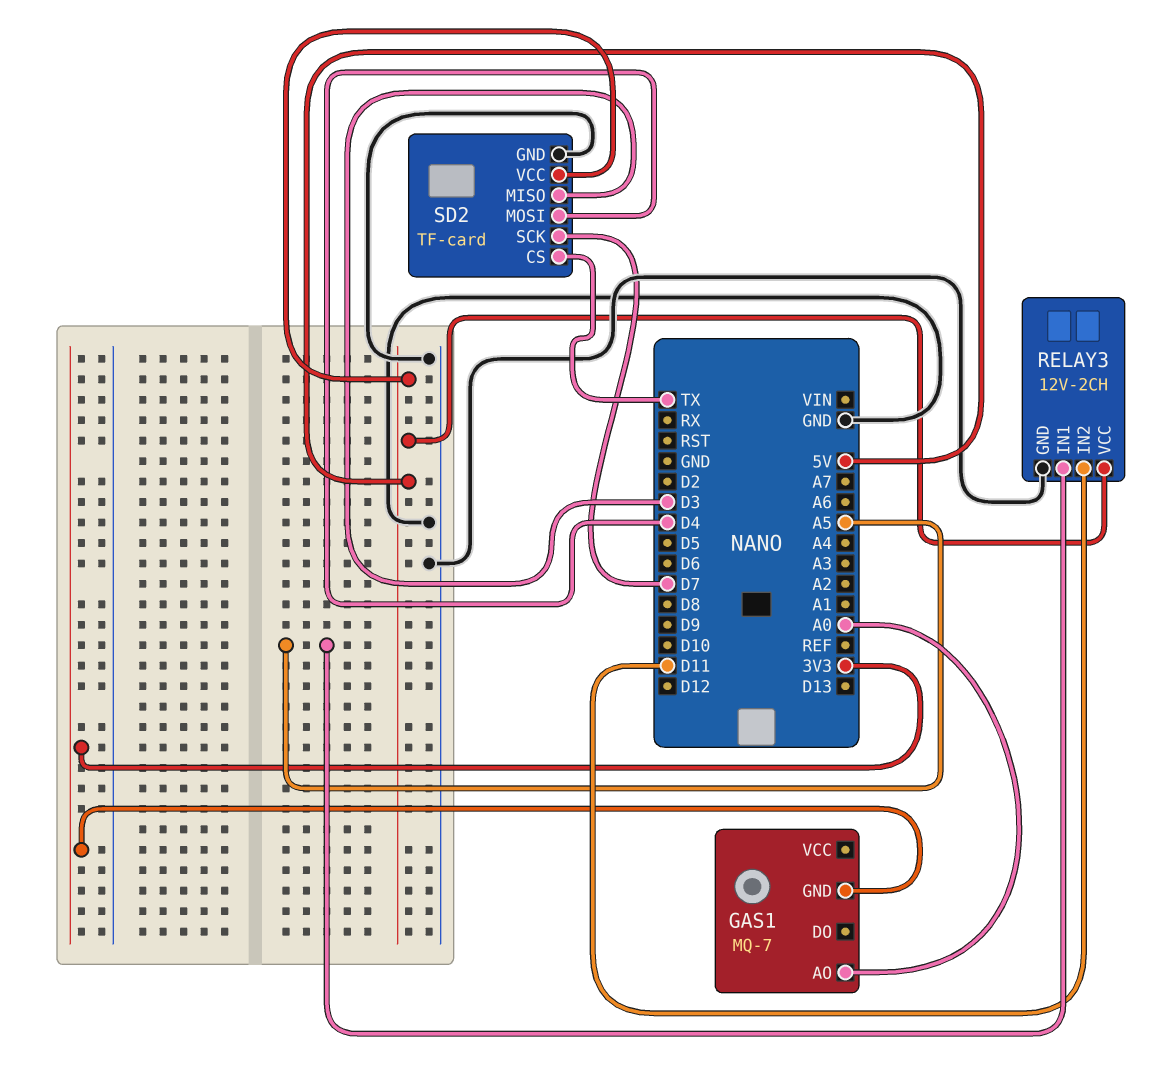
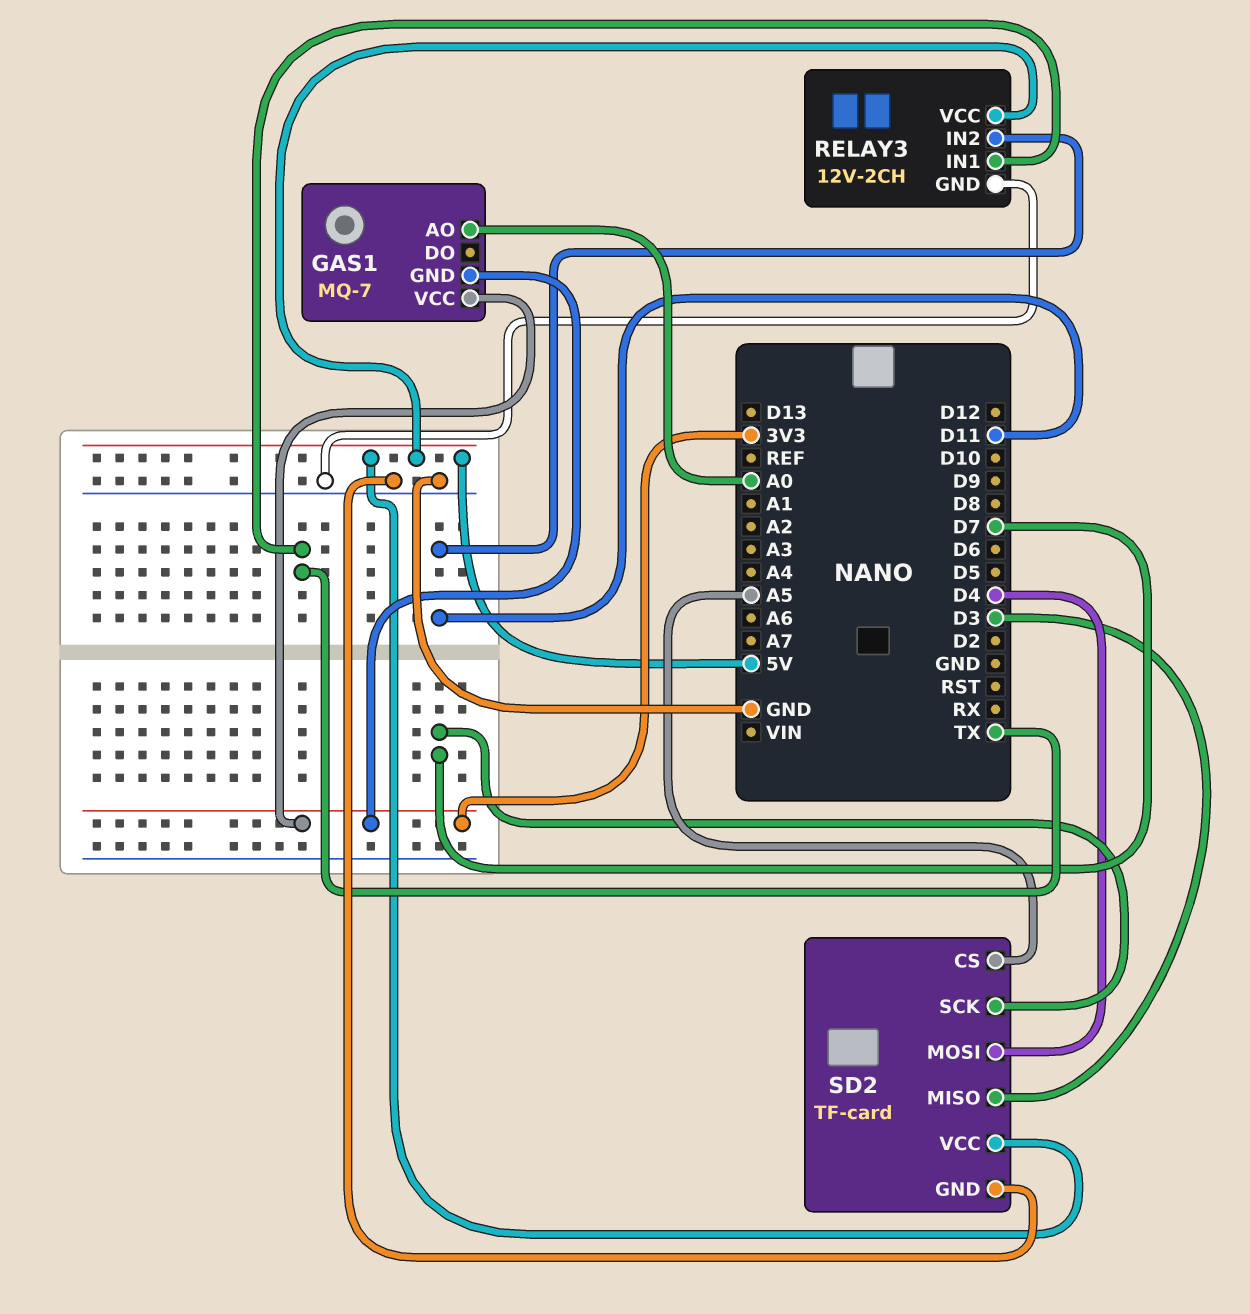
GAS1 pin VCC: none -> 3V3
RELAY3 pin IN1: A5 -> TX
SD2 pin CS: TX -> A5

